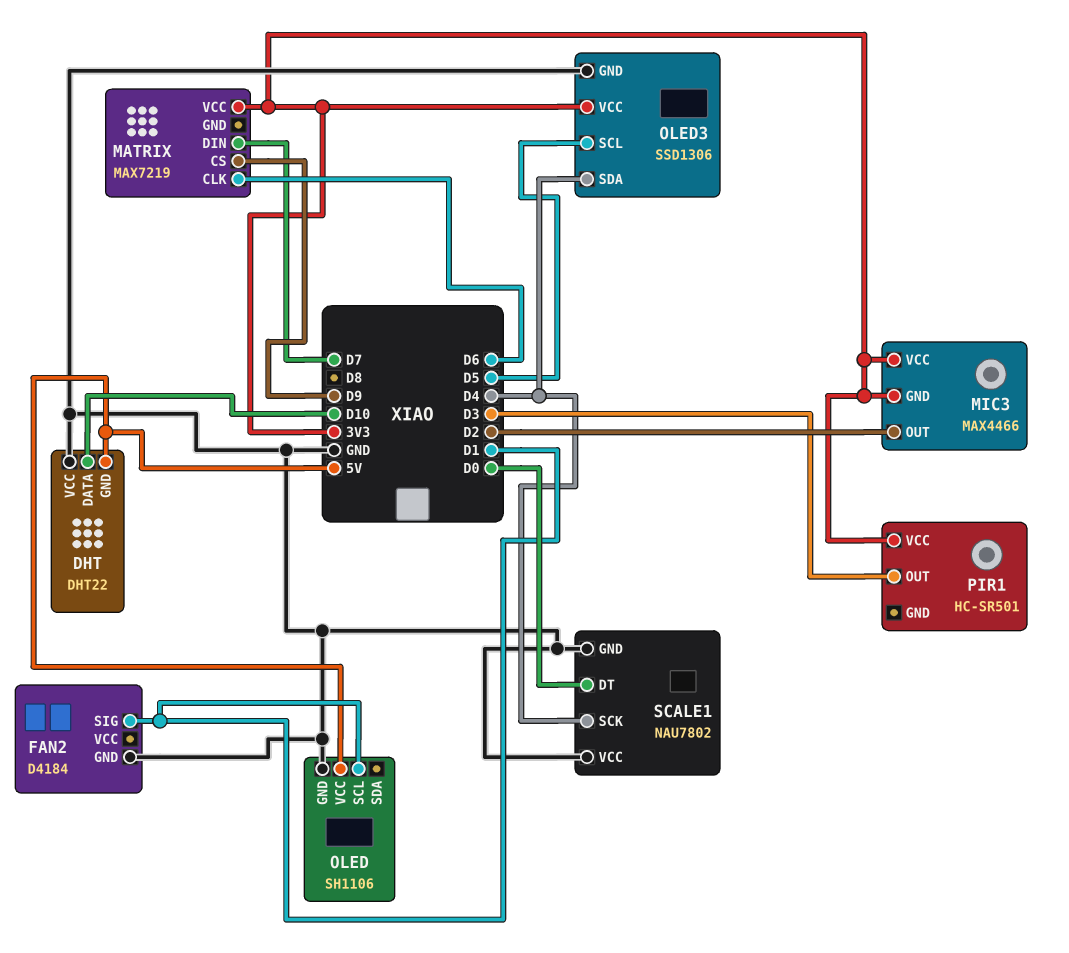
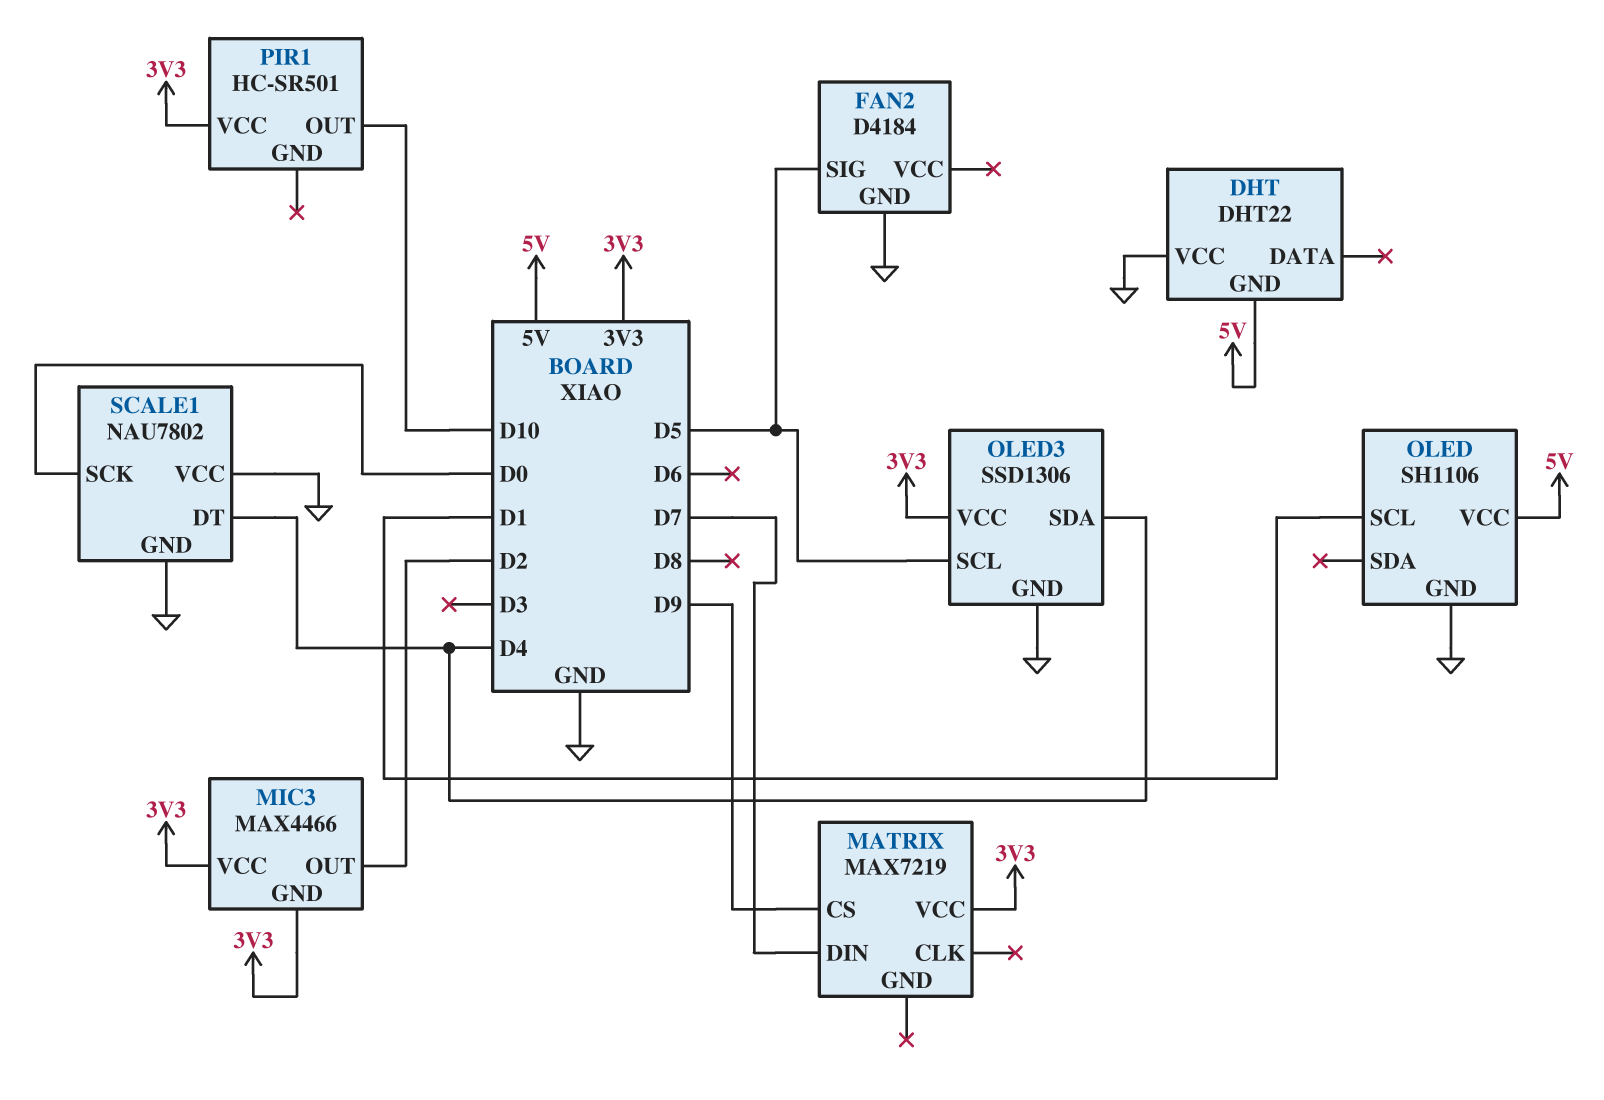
DHT pin DATA: D10 -> none
FAN2 pin SIG: D1 -> D5
MATRIX pin CLK: D6 -> none
PIR1 pin OUT: D3 -> D10
SCALE1 pin DT: D0 -> D4
SCALE1 pin SCK: D4 -> D0

